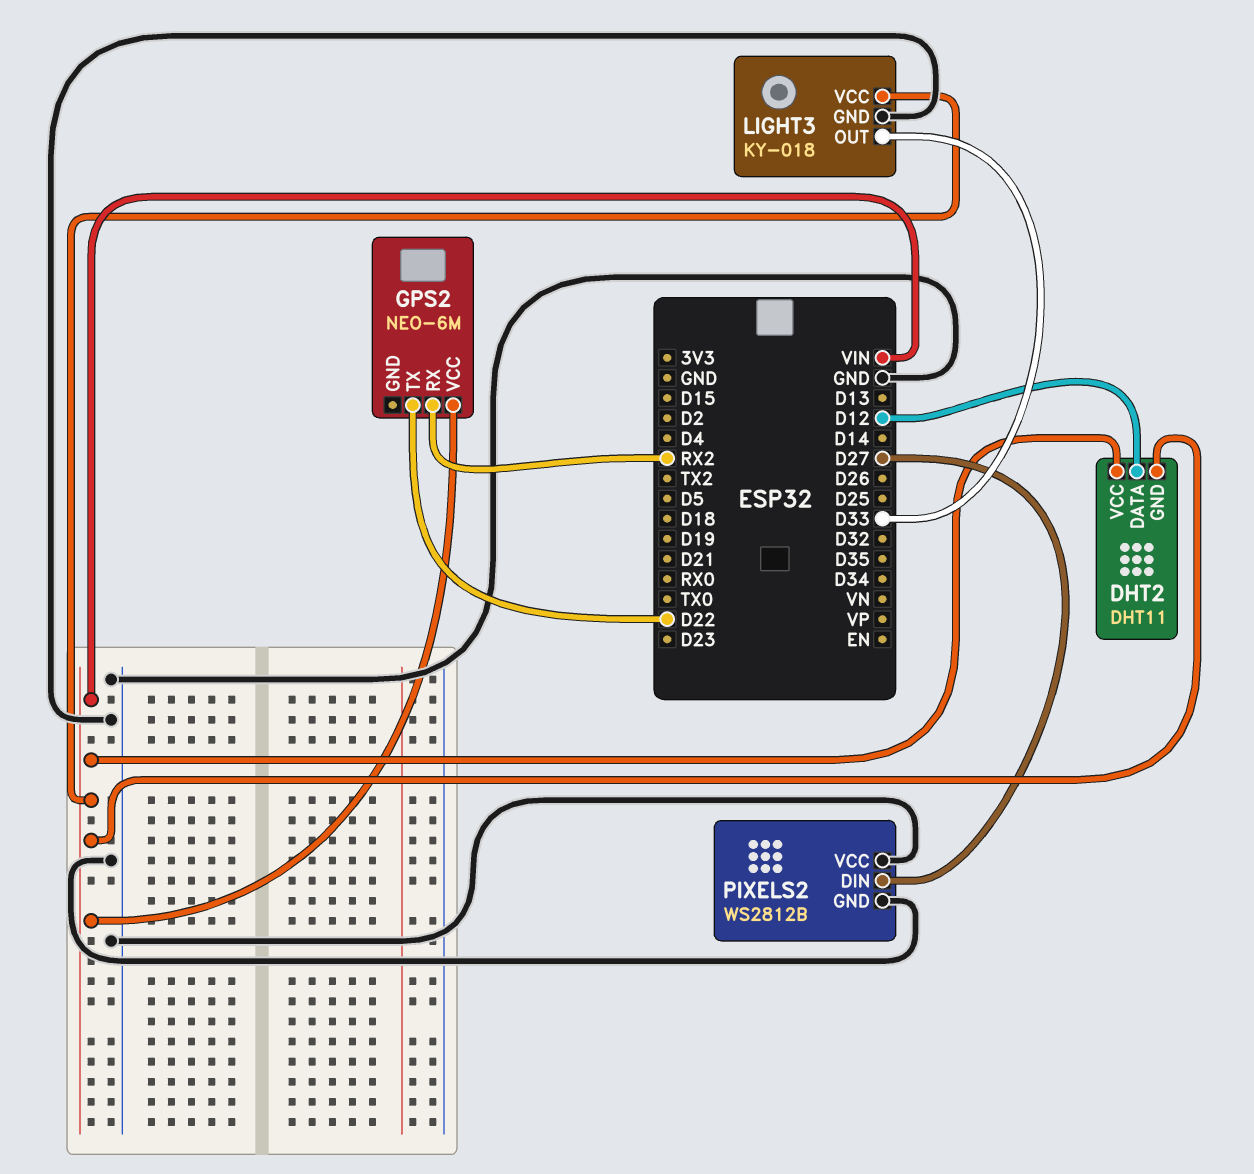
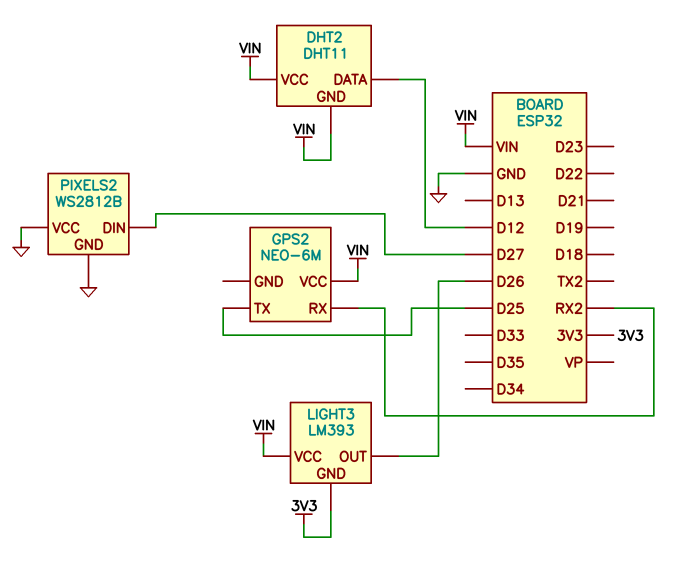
GPS2 pin TX: D22 -> D25
LIGHT3: KY-018 -> LM393
LIGHT3 pin GND: GND -> 3V3
LIGHT3 pin OUT: D33 -> D26

